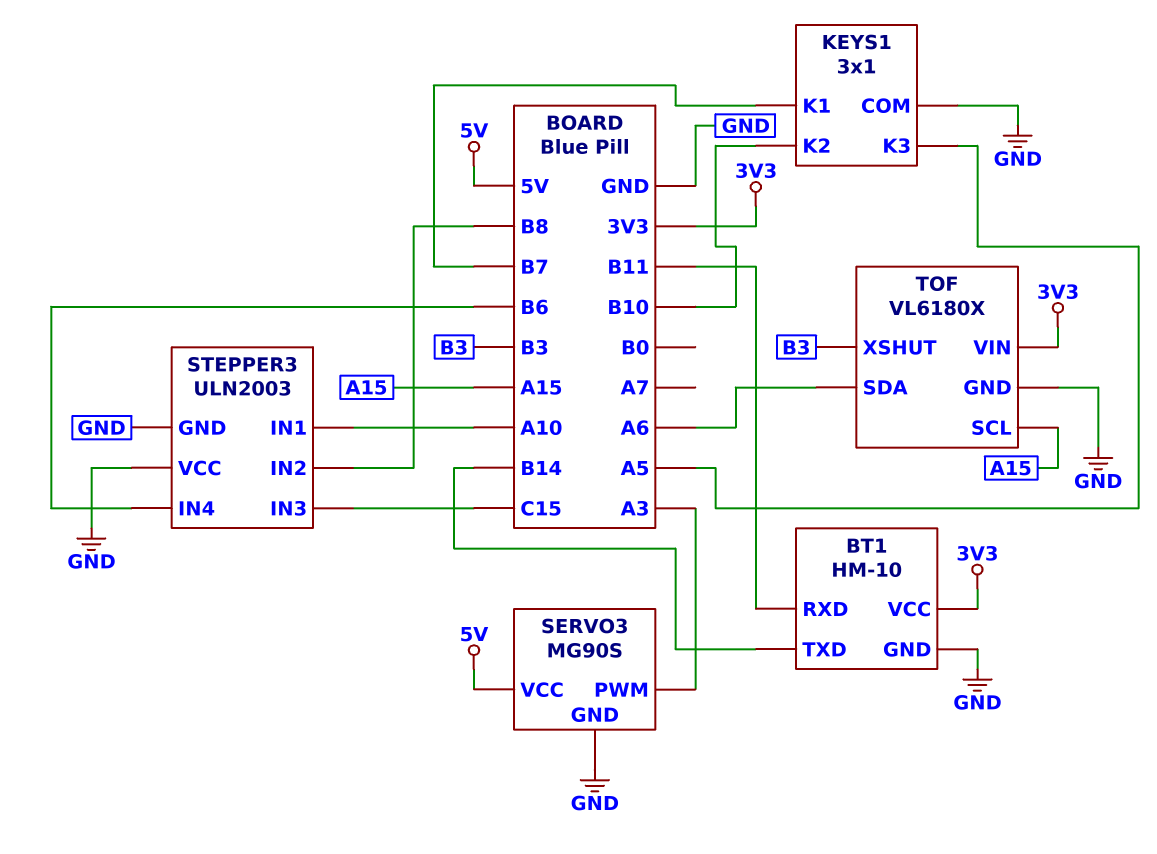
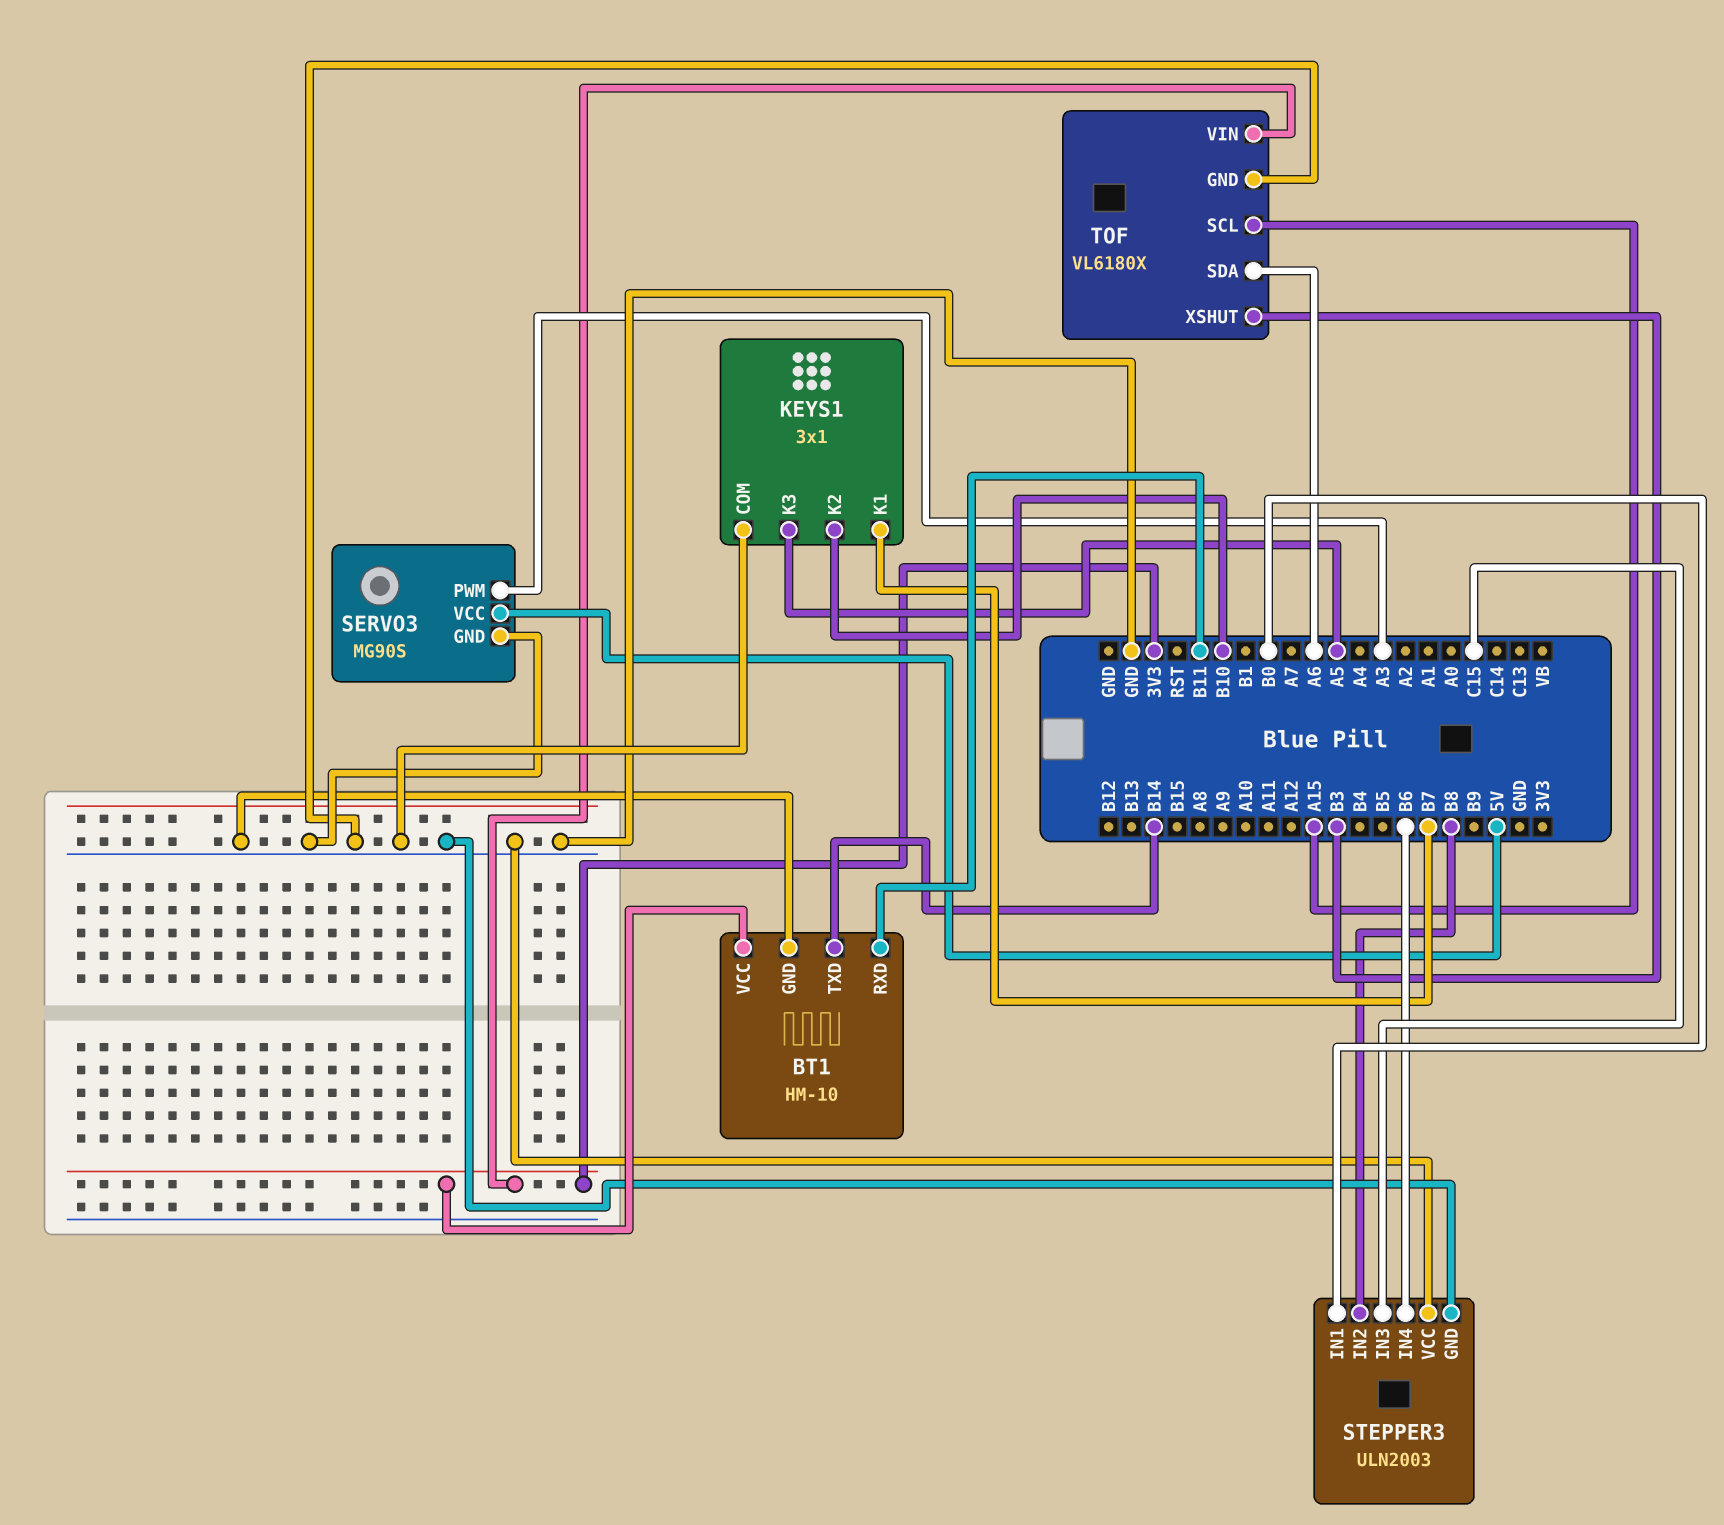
STEPPER3 pin IN1: A10 -> B0

